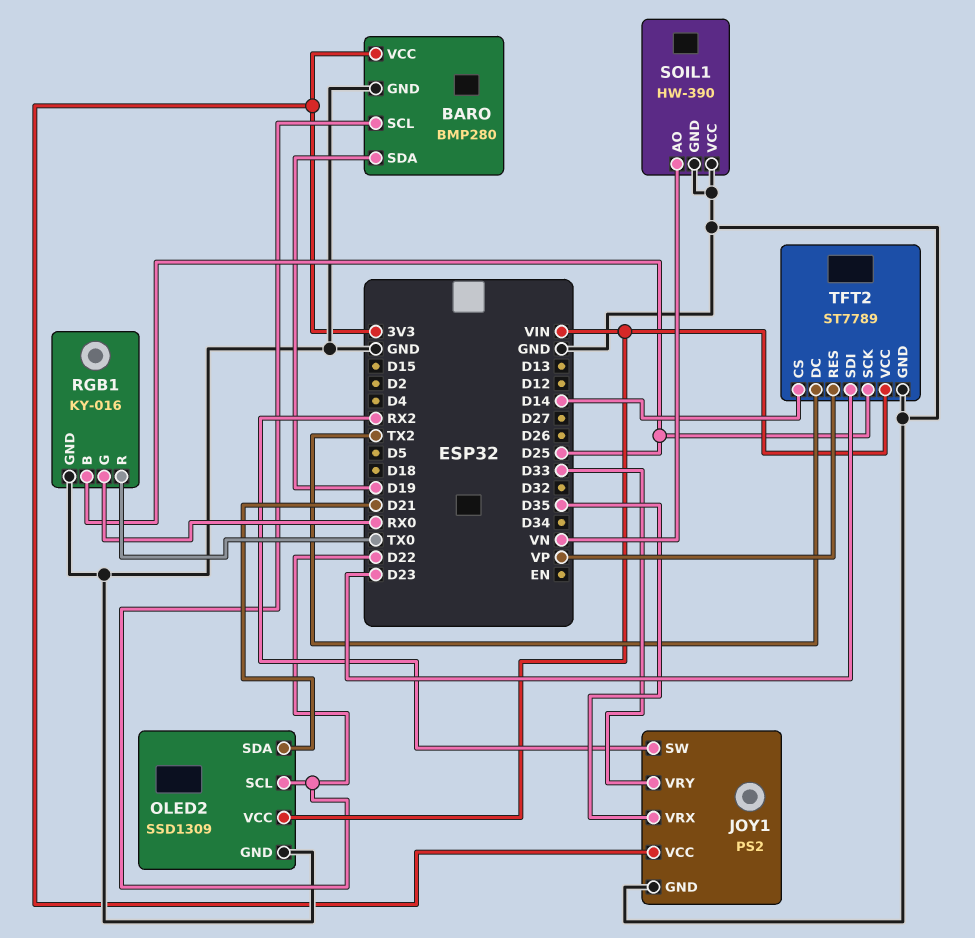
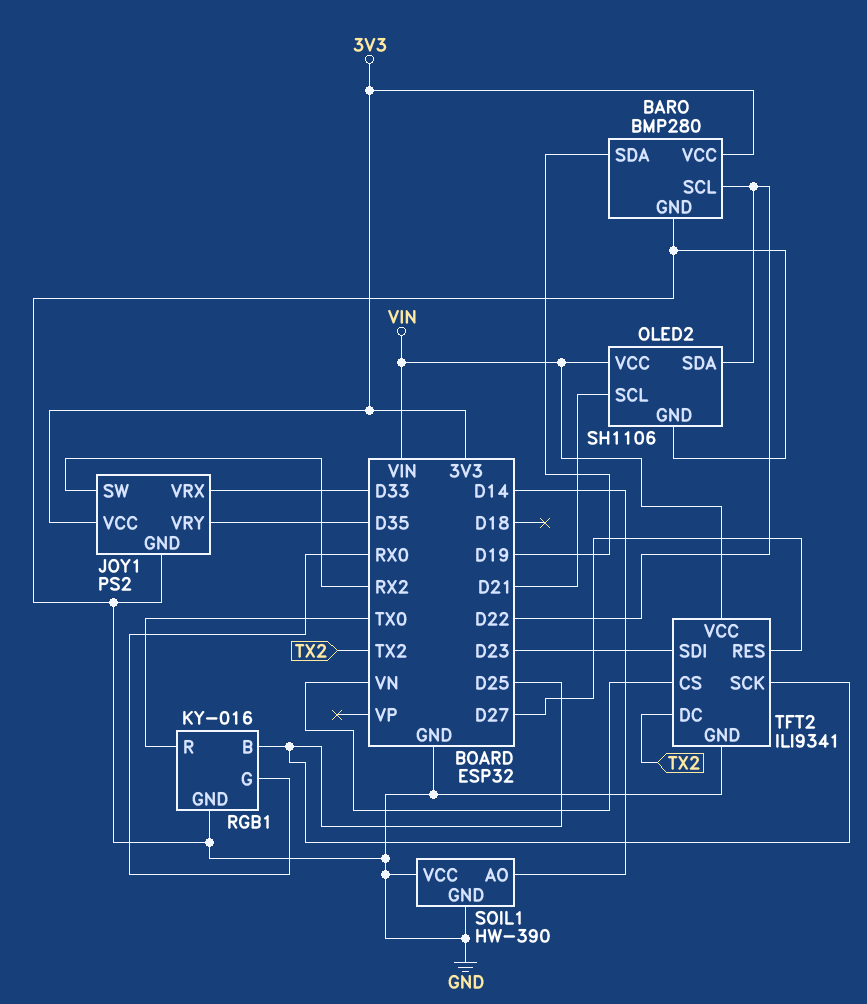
JOY1 pin VRX: D35 -> D33
JOY1 pin VRY: D33 -> D35
OLED2: SSD1309 -> SH1106
OLED2 pin SCL: D22 -> D21
OLED2 pin SDA: D21 -> D22
SOIL1 pin AO: VN -> D14
TFT2: ST7789 -> ILI9341
TFT2 pin CS: D14 -> VN
TFT2 pin RES: VP -> D27

